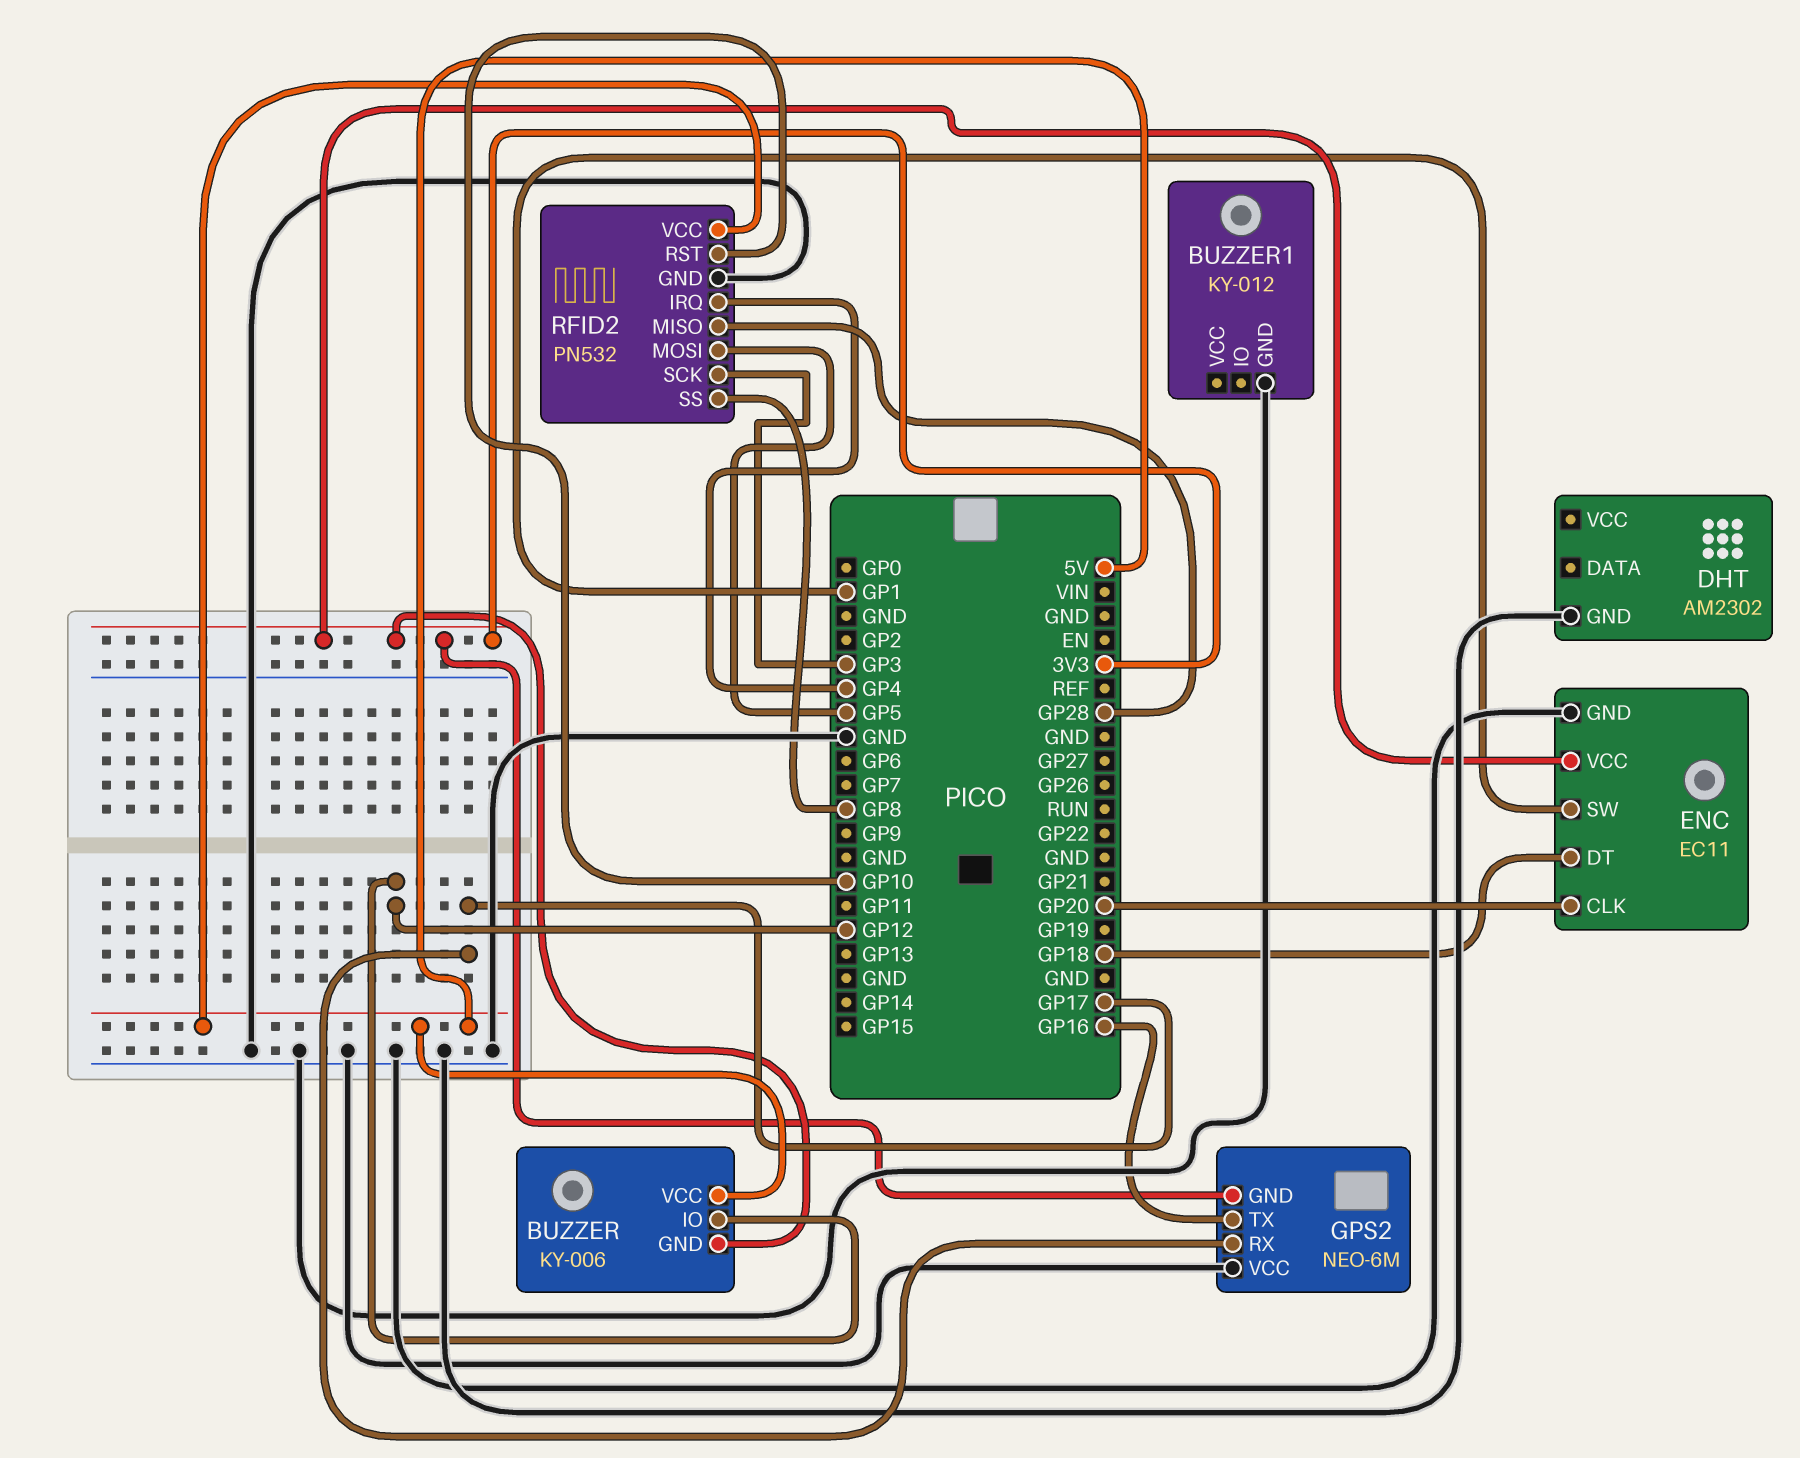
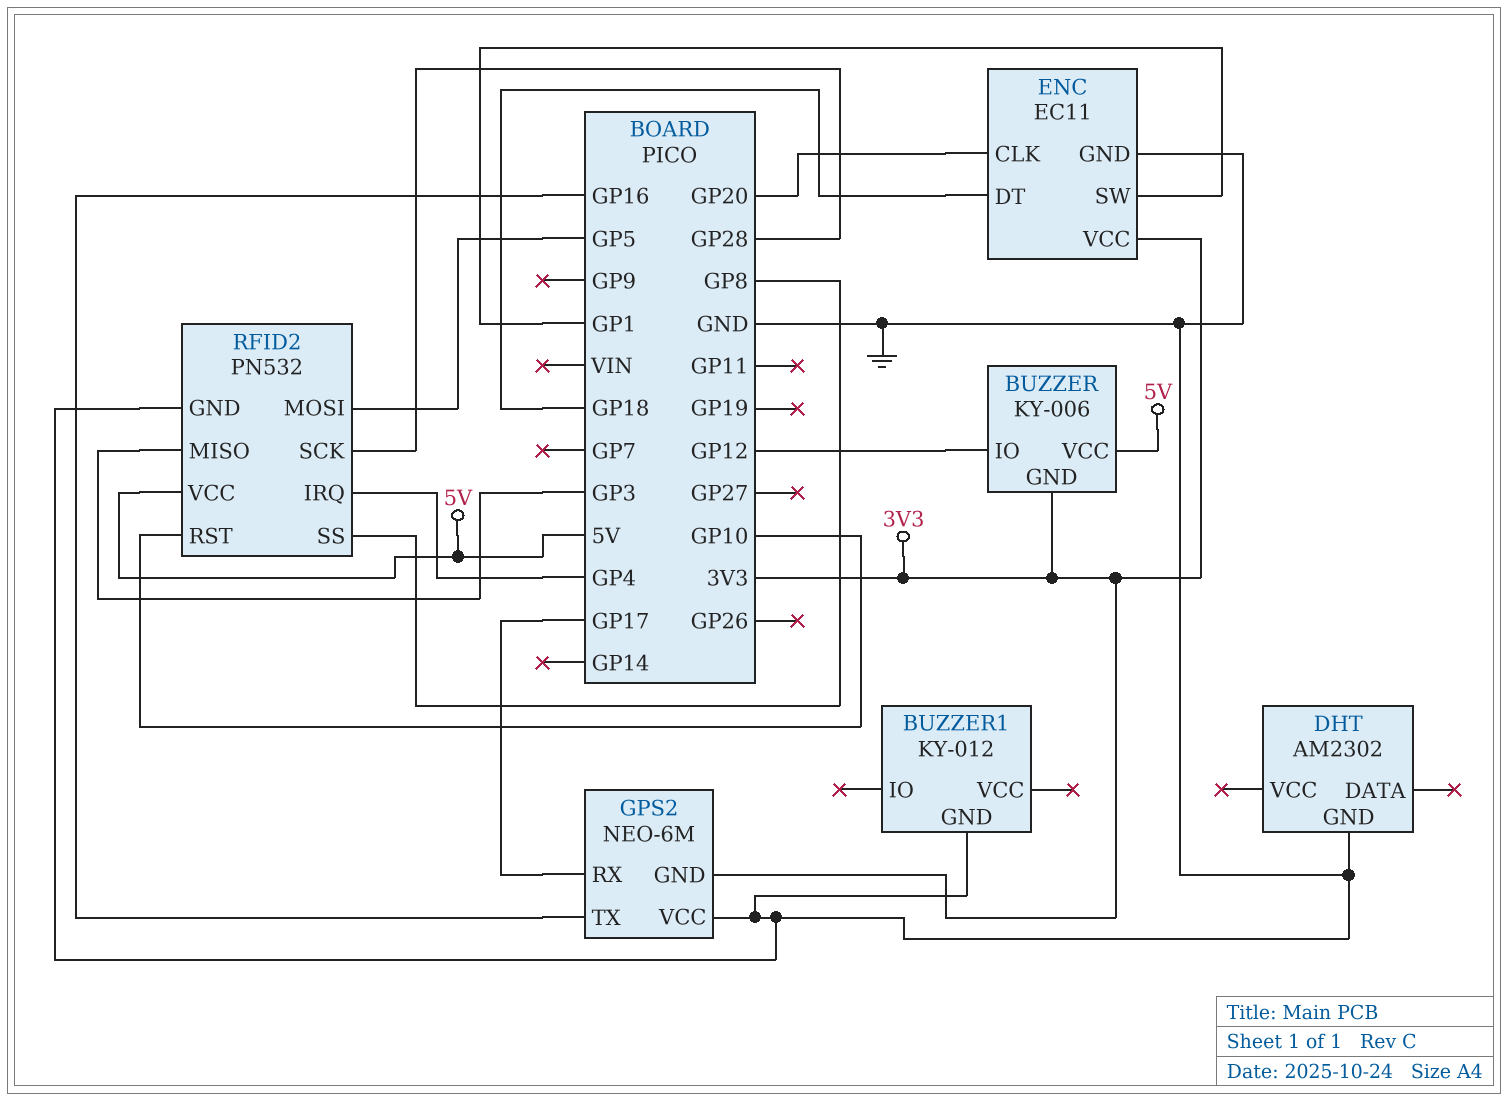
RFID2 pin MISO: GP28 -> GP3
RFID2 pin SCK: GP3 -> GP28

